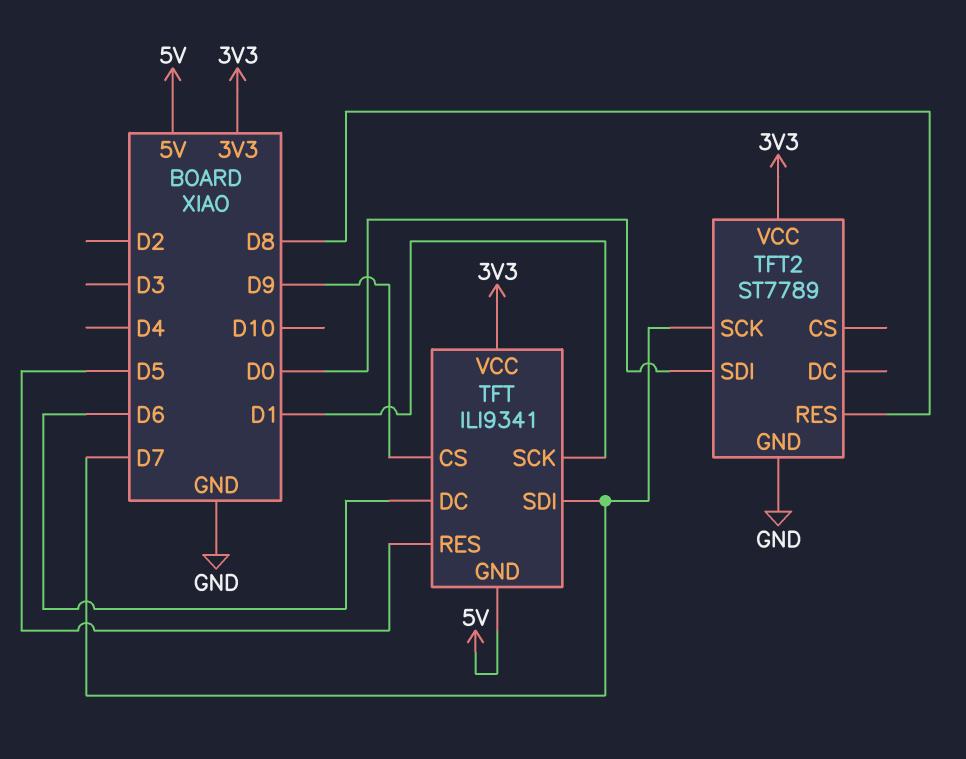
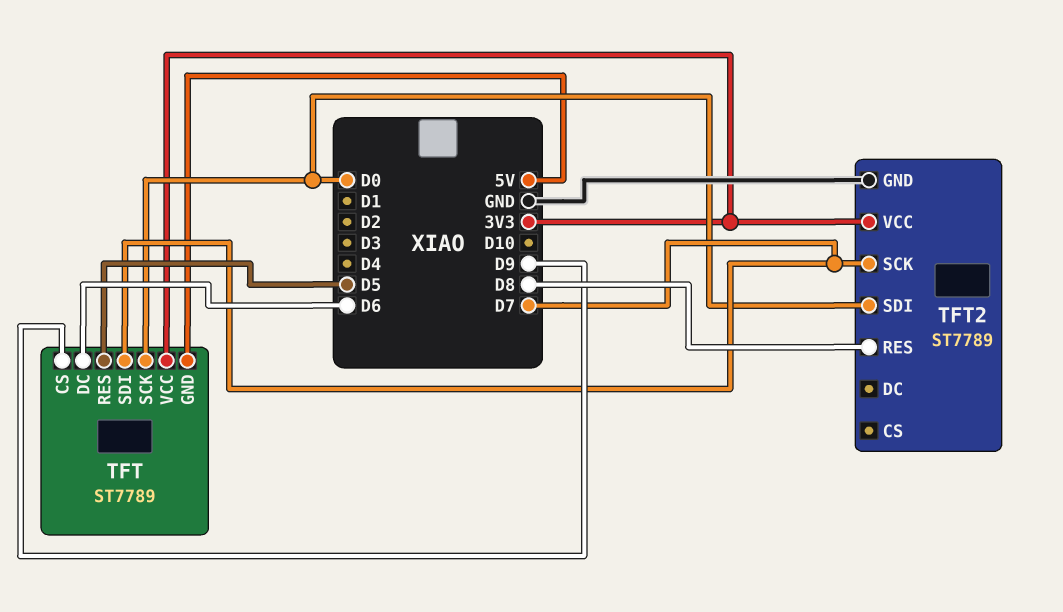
TFT: ILI9341 -> ST7789
TFT pin SCK: D1 -> D0

